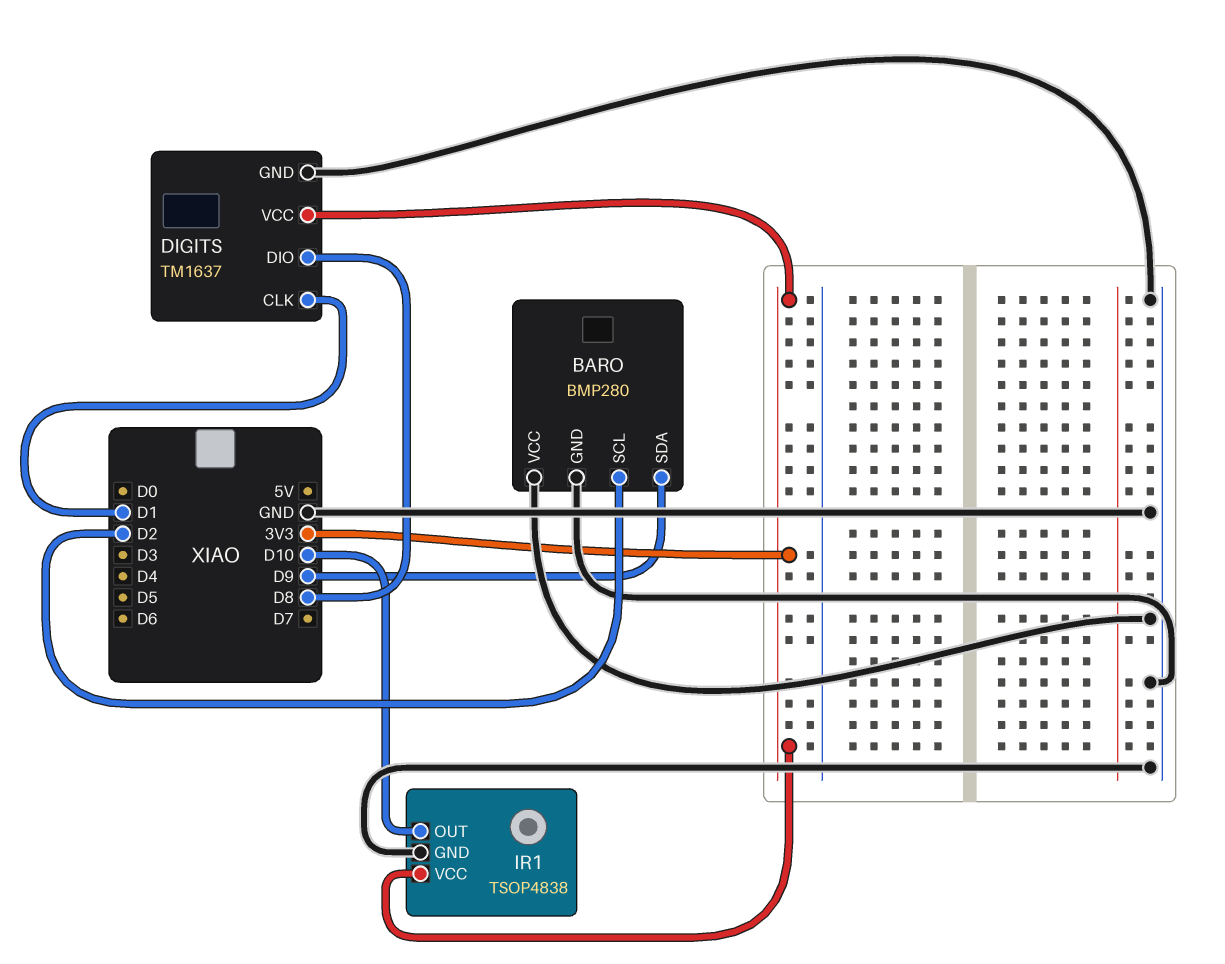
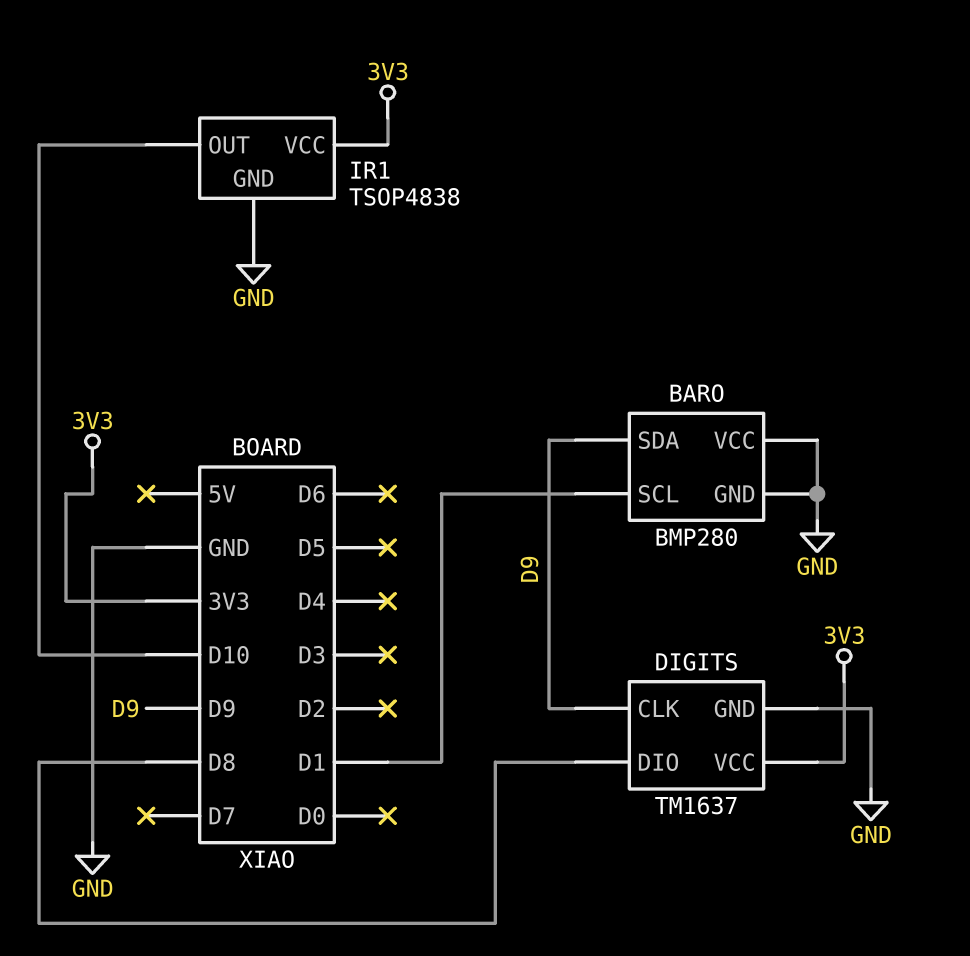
BARO pin SCL: D2 -> D1
DIGITS pin CLK: D1 -> D9

